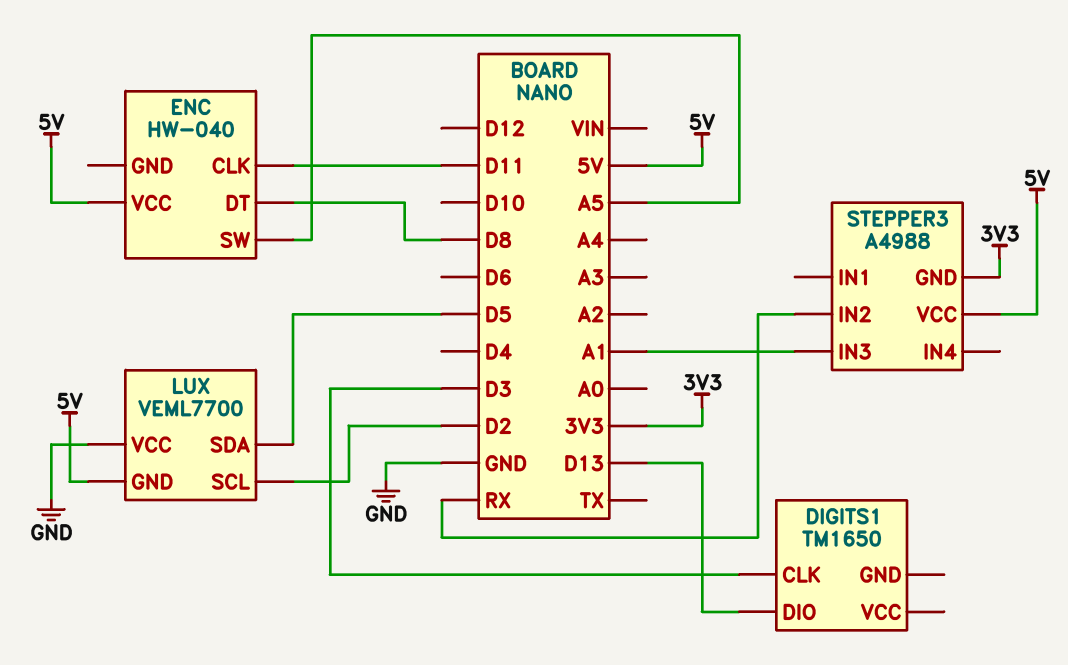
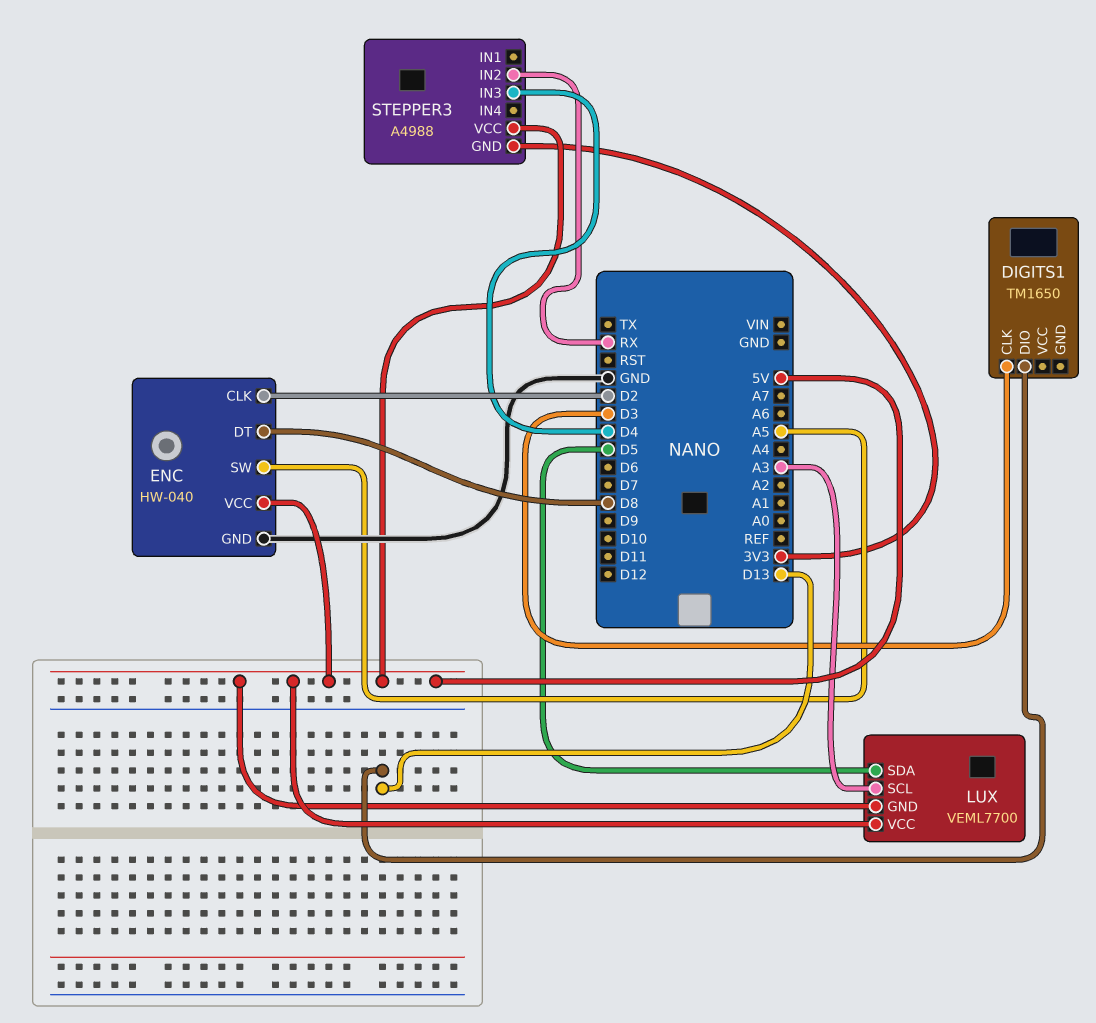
ENC pin CLK: D11 -> D2
ENC pin GND: none -> GND
LUX pin SCL: D2 -> A3
LUX pin VCC: GND -> 5V
STEPPER3 pin IN3: A1 -> D4

